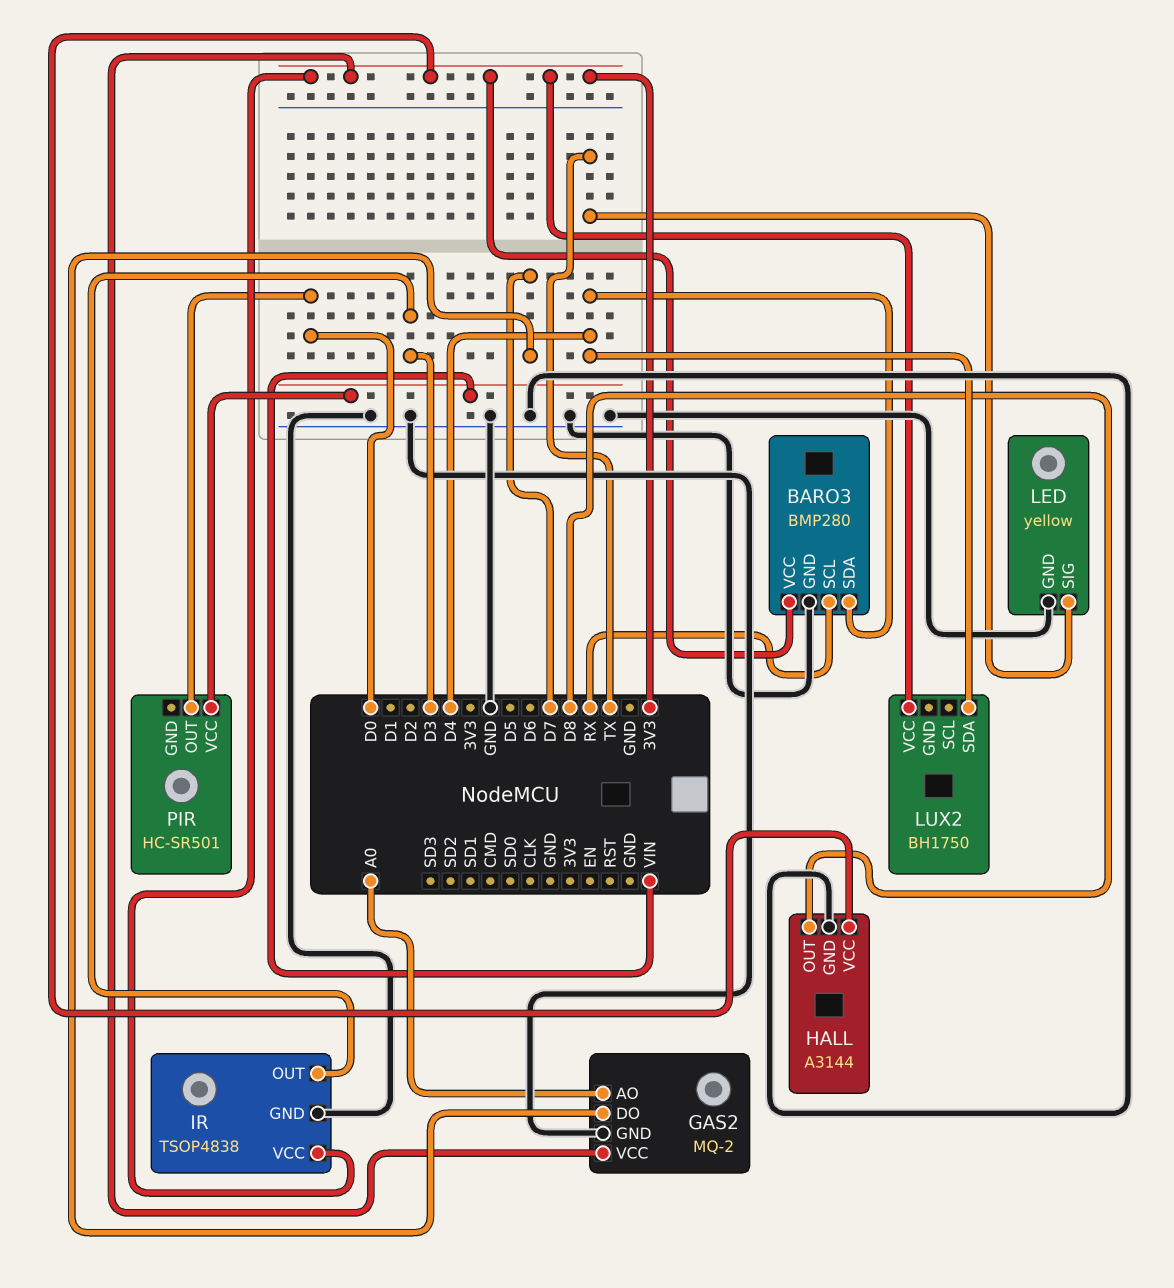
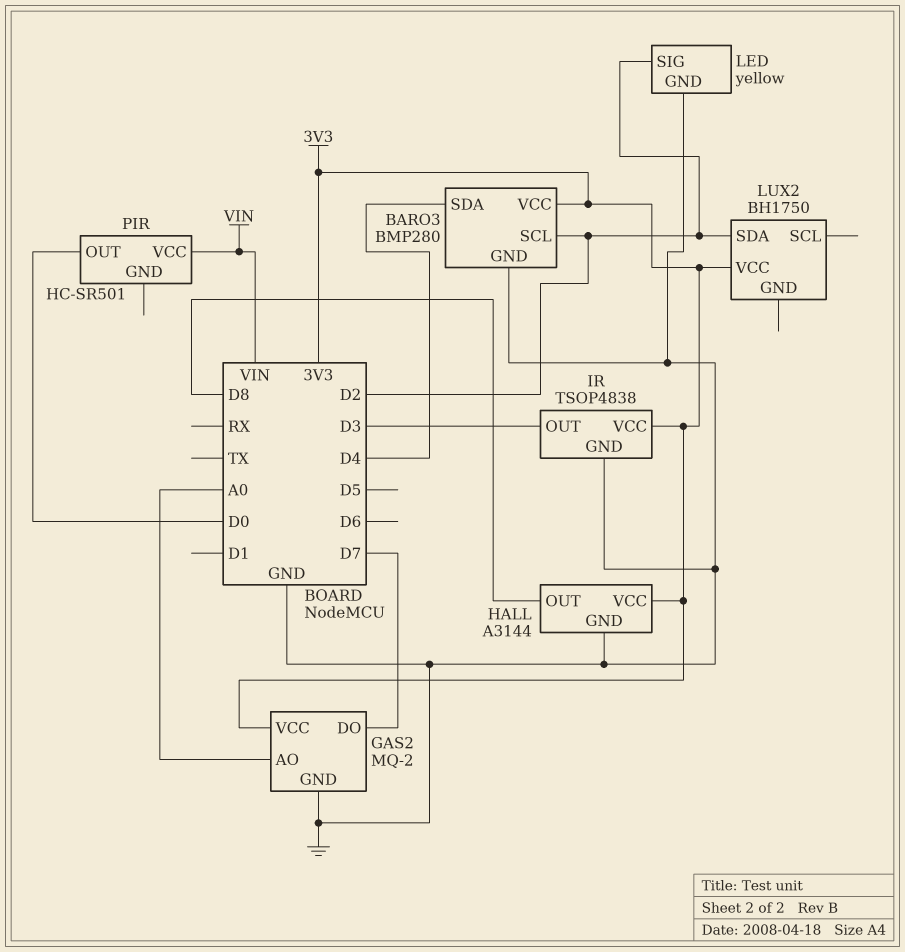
BARO3 pin SCL: RX -> D2
LED pin SIG: TX -> D2
LUX2 pin SDA: D4 -> D2

